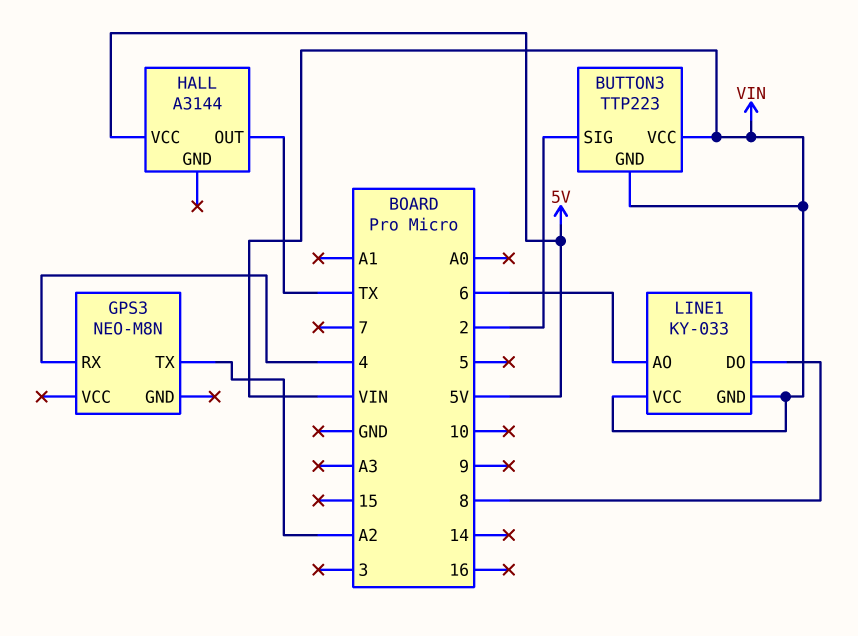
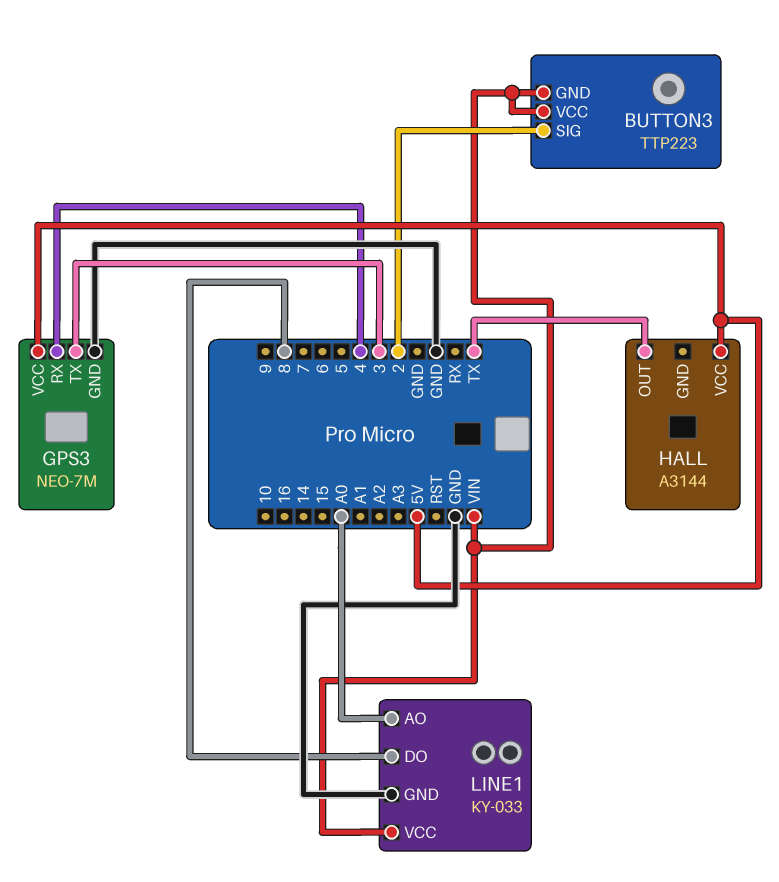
GPS3: NEO-M8N -> NEO-7M
GPS3 pin GND: none -> GND
GPS3 pin TX: A2 -> 3
GPS3 pin VCC: none -> 5V
LINE1 pin AO: 6 -> A0
LINE1 pin GND: VIN -> GND

